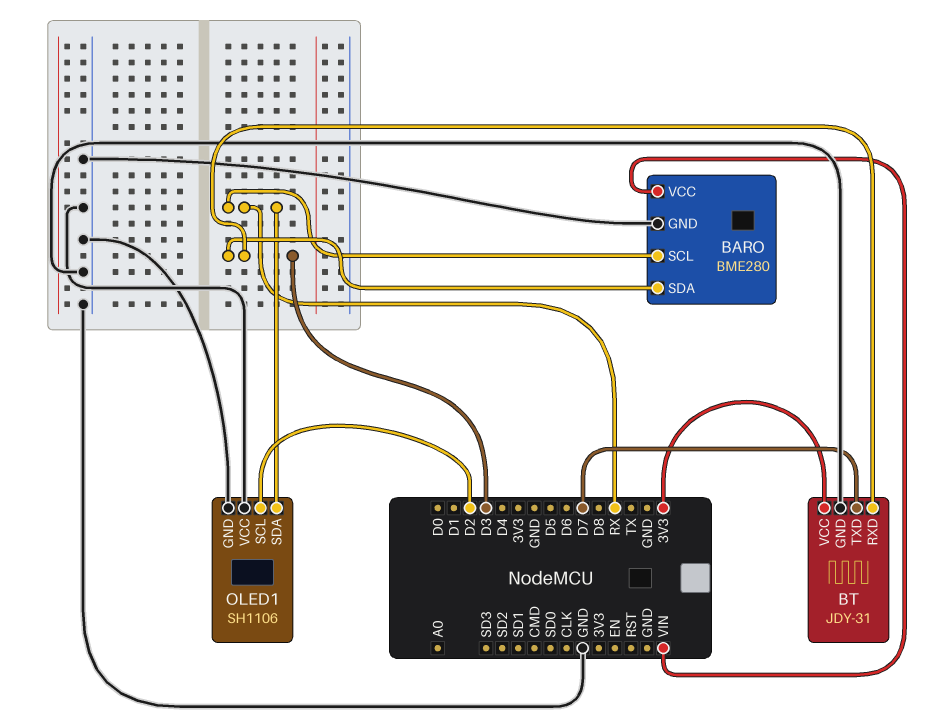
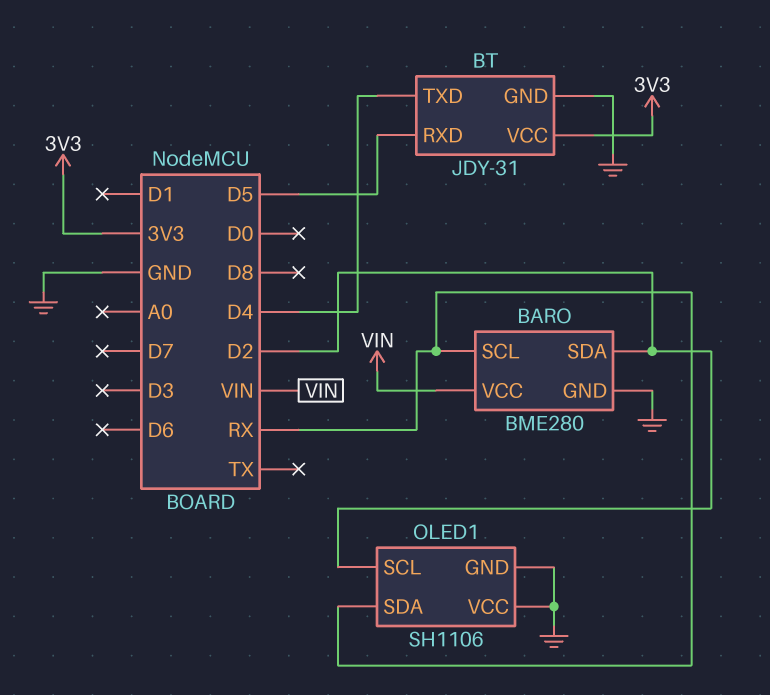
BARO pin SDA: D3 -> D2
BT pin RXD: D3 -> D5
BT pin TXD: D7 -> D4

